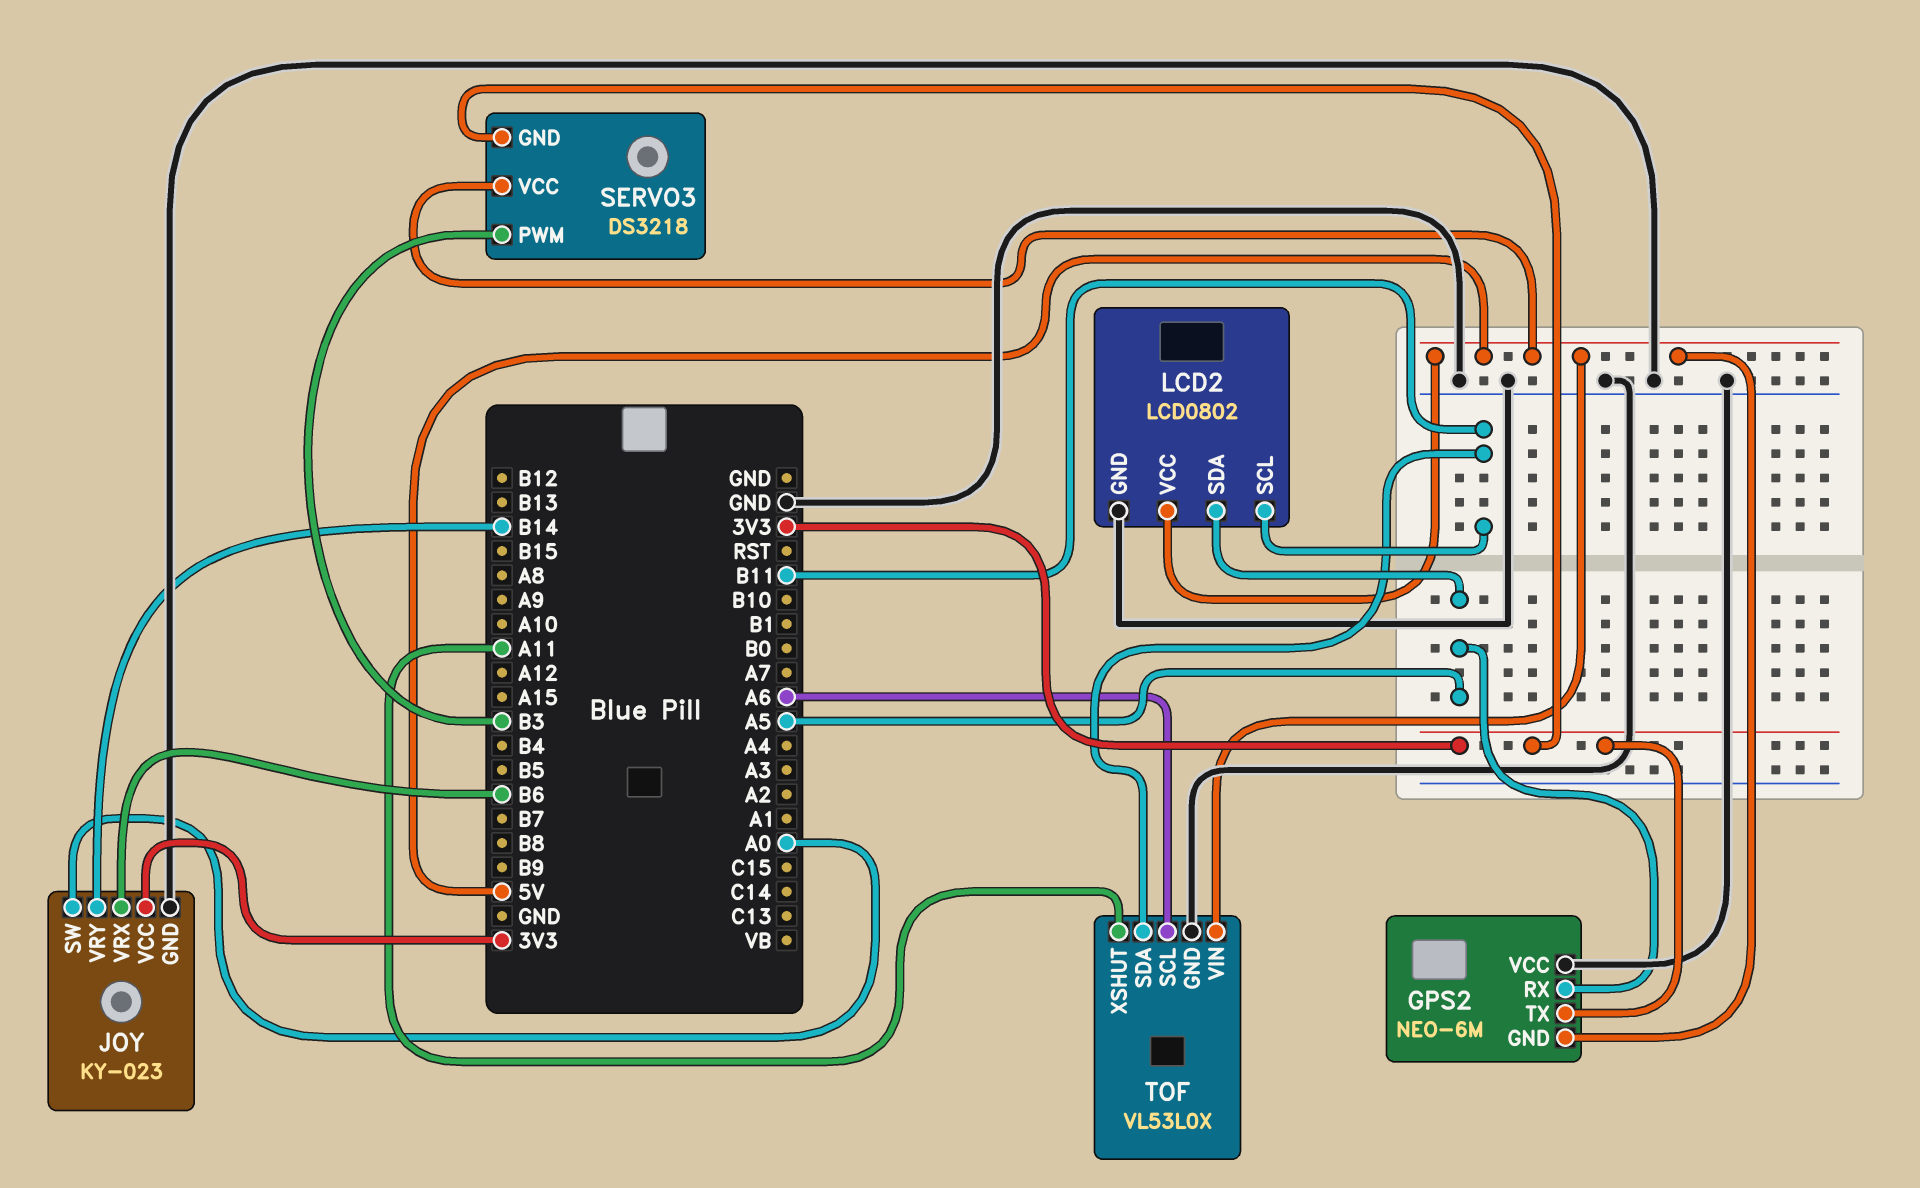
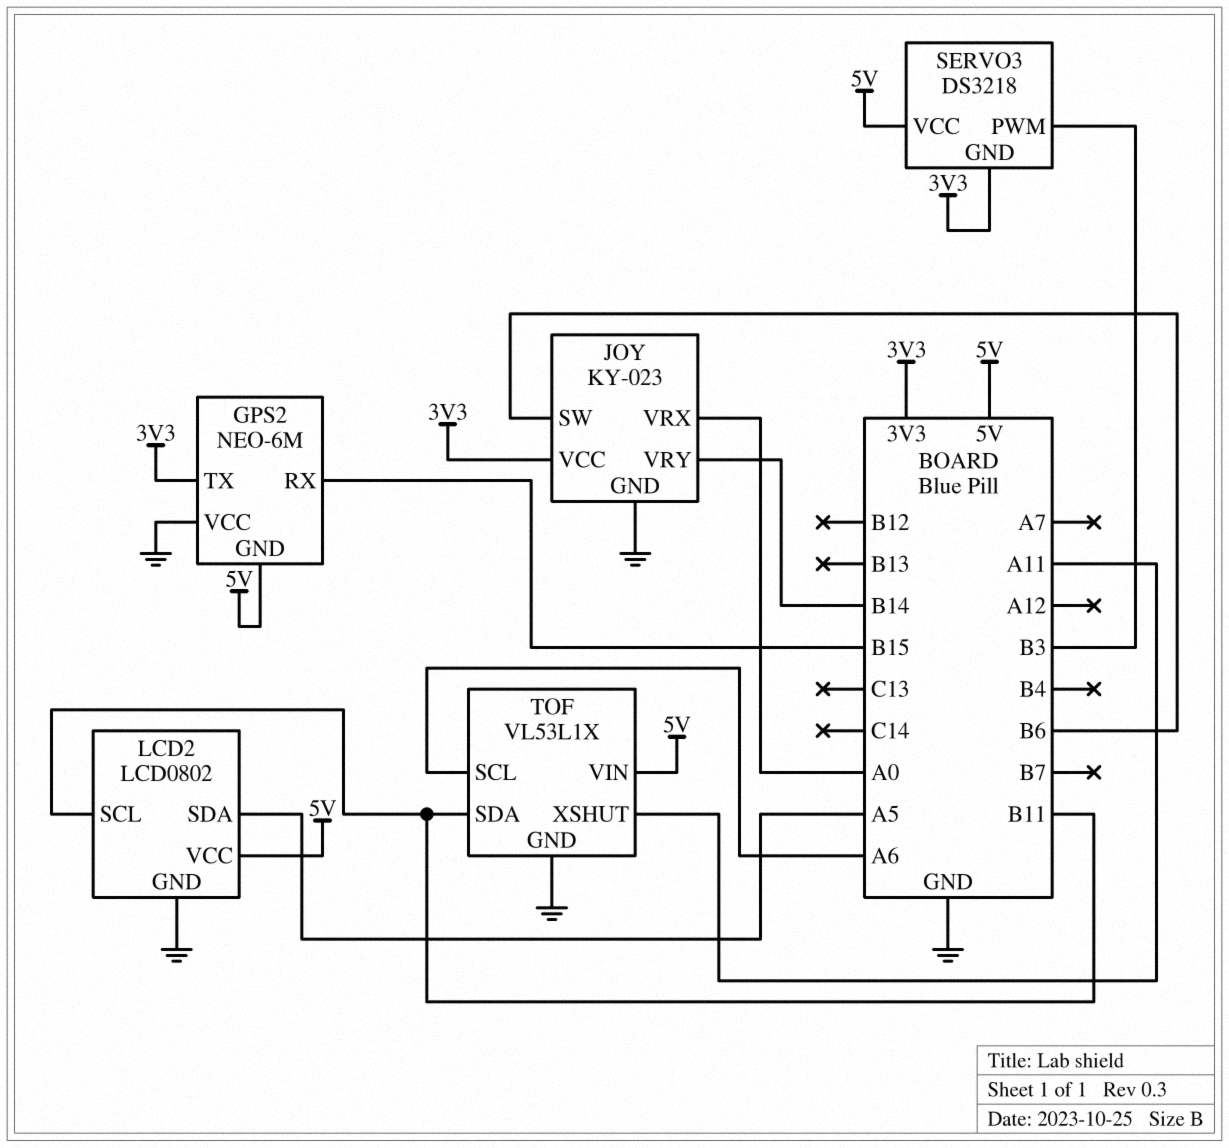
GPS2 pin RX: A5 -> B15
JOY pin SW: A0 -> B6
JOY pin VRX: B6 -> A0
TOF: VL53L0X -> VL53L1X

